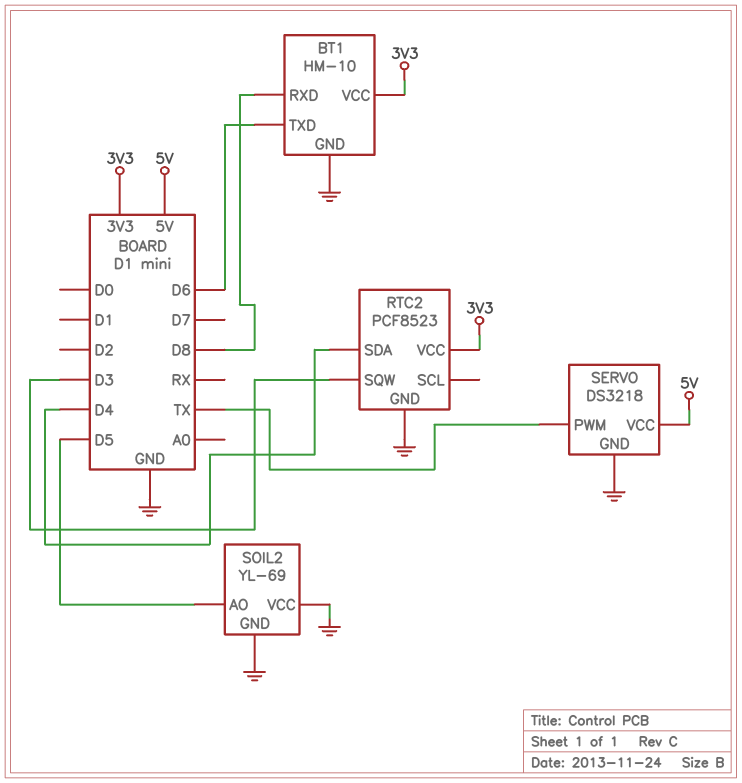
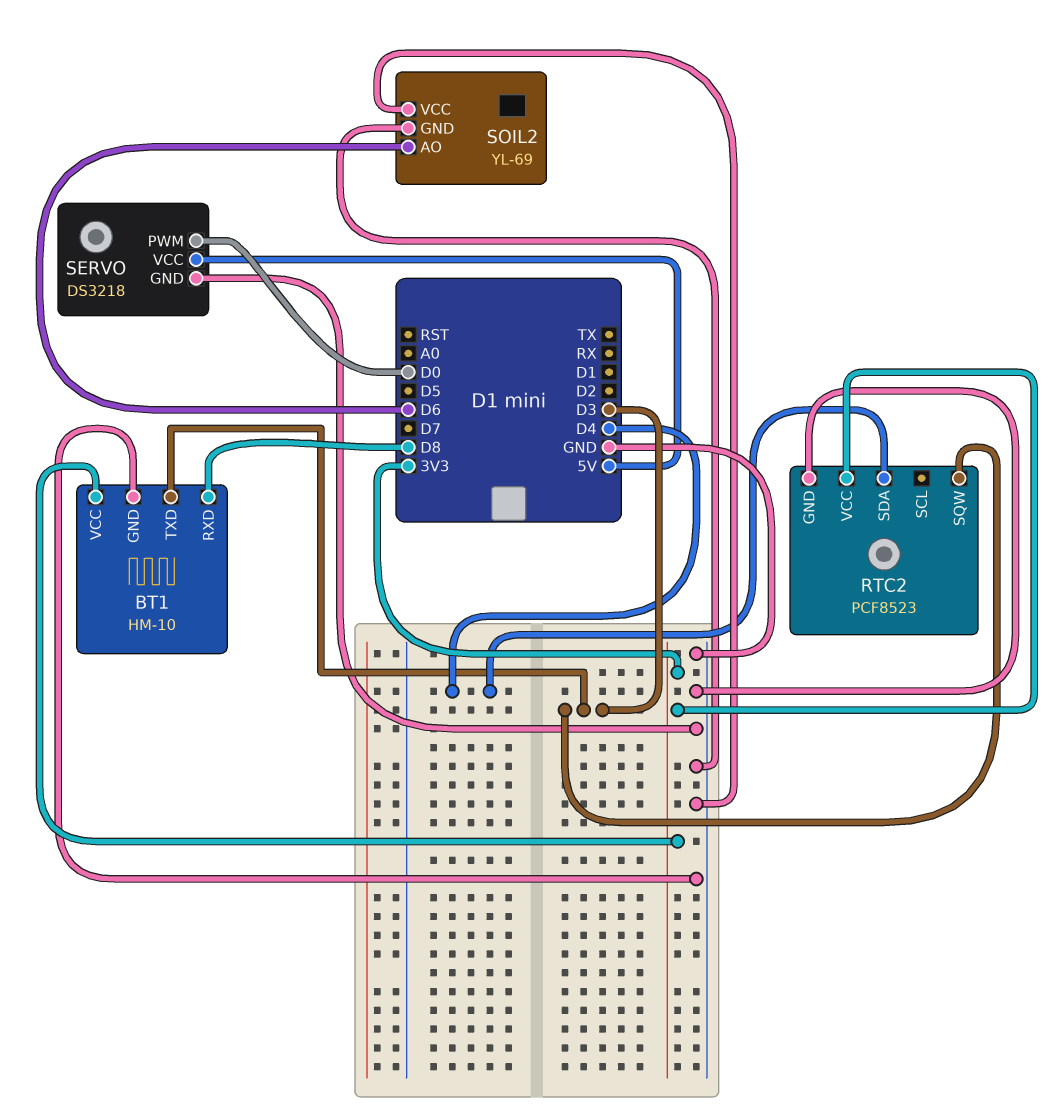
BT1 pin TXD: D6 -> D3
SERVO pin PWM: TX -> D0
SOIL2 pin AO: D5 -> D6

